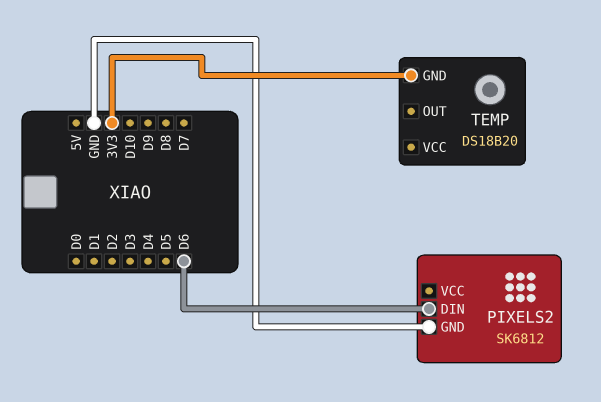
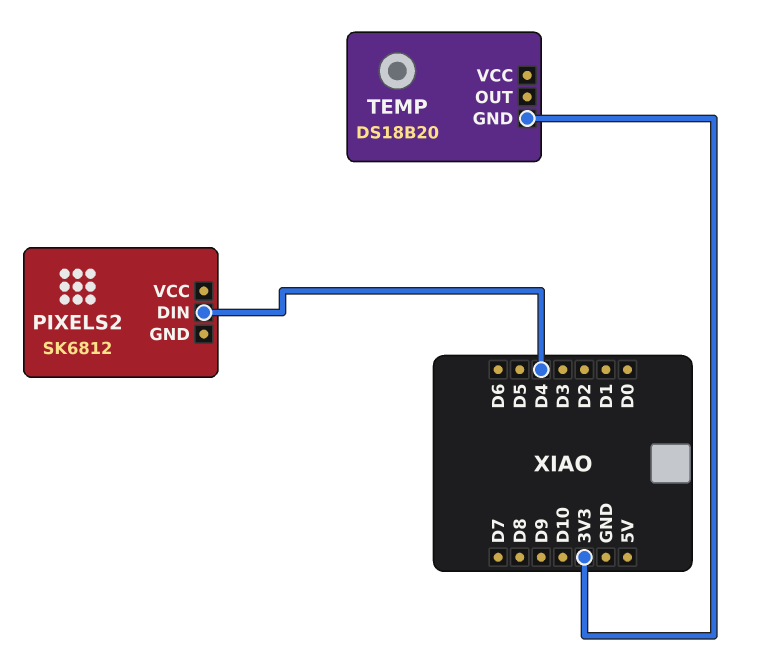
PIXELS2 pin DIN: D6 -> D4
PIXELS2 pin GND: GND -> none

